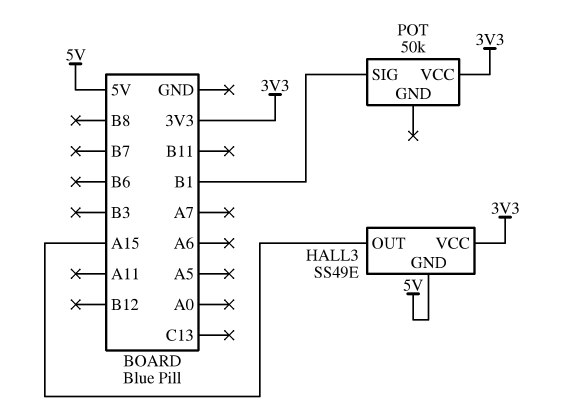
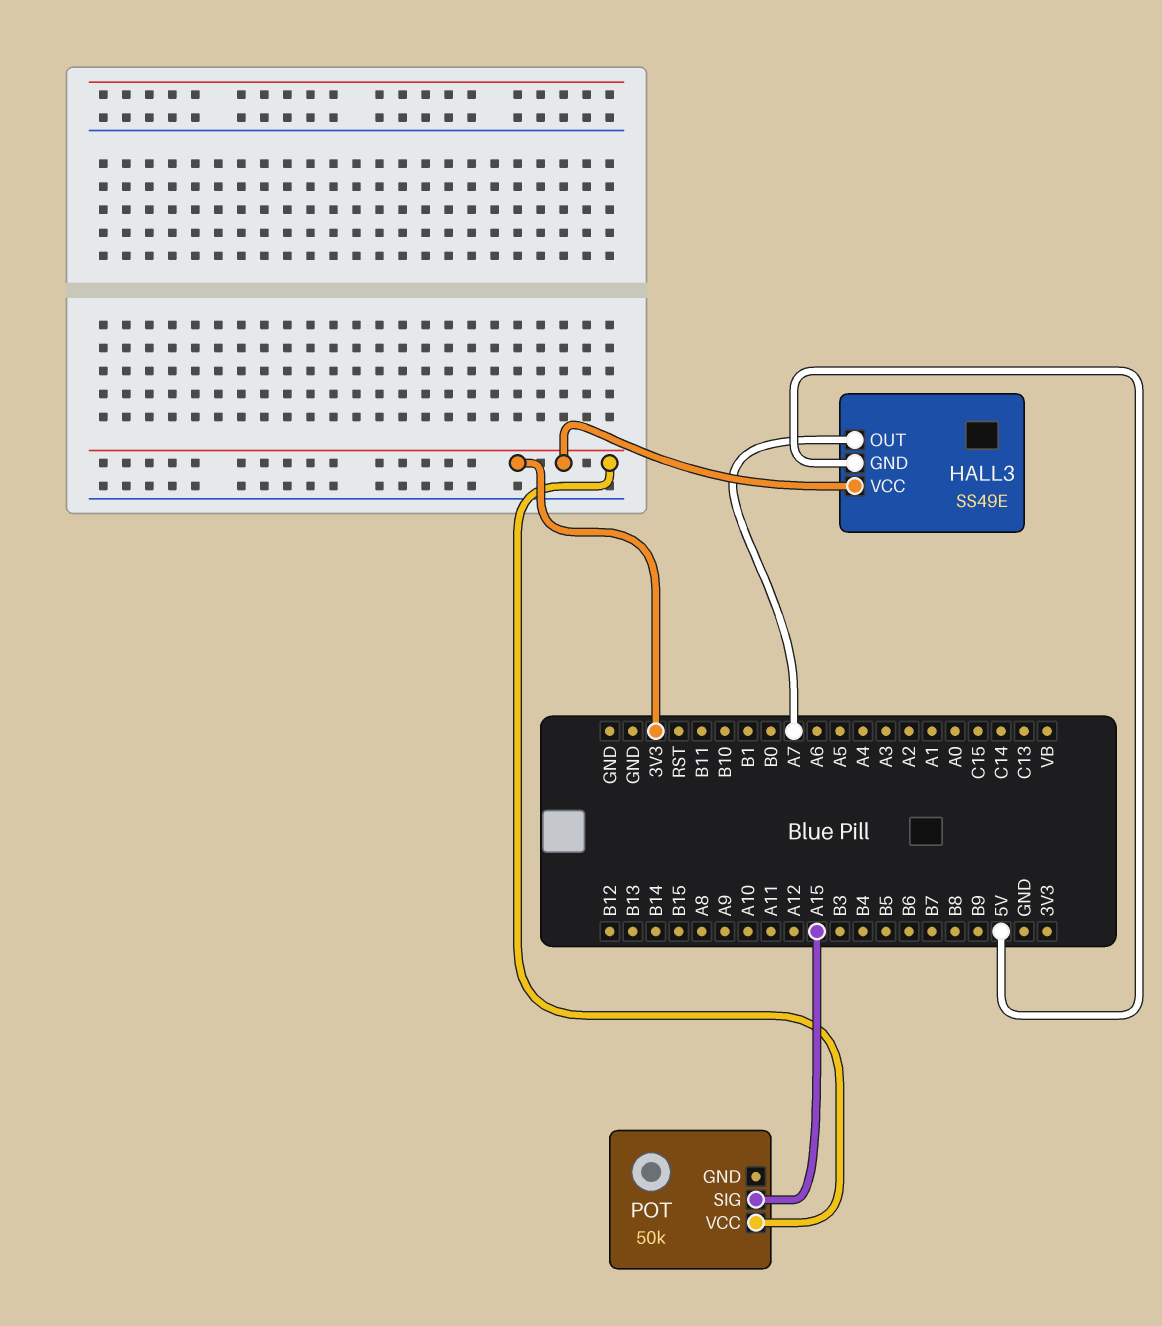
HALL3 pin OUT: A15 -> A7
POT pin SIG: B1 -> A15

